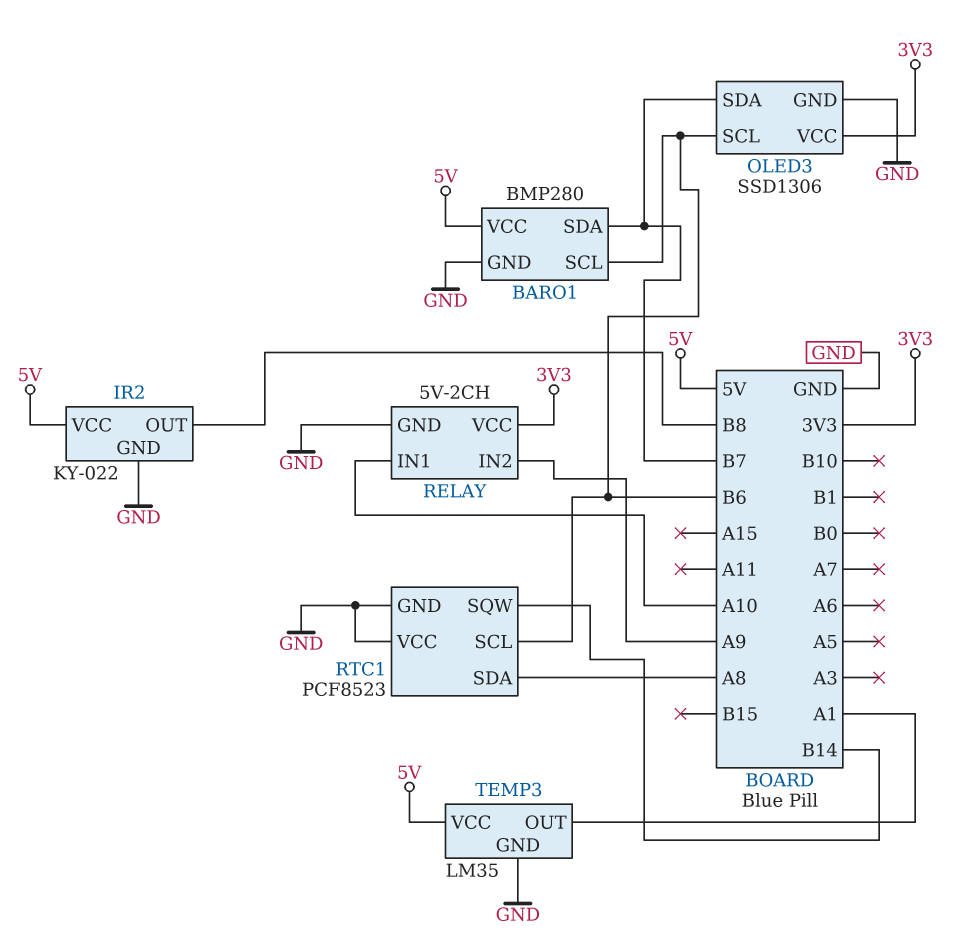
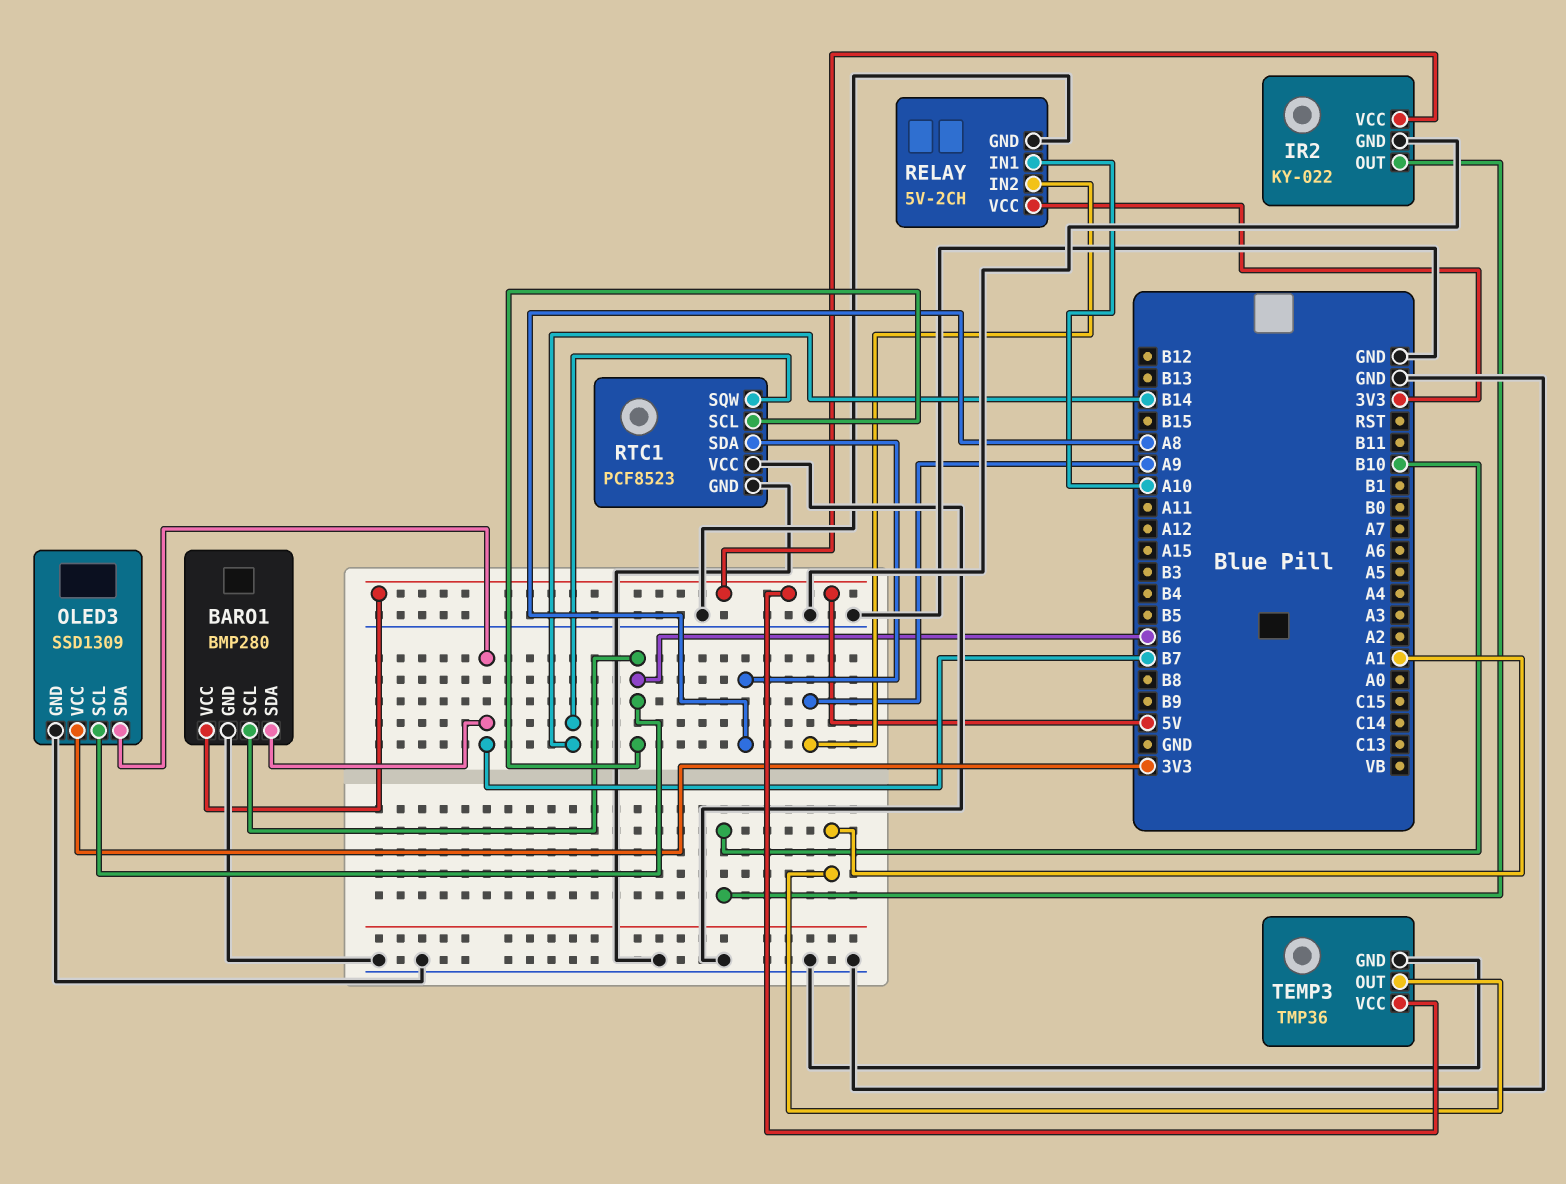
IR2 pin OUT: B8 -> B10
OLED3: SSD1306 -> SSD1309
TEMP3: LM35 -> TMP36

